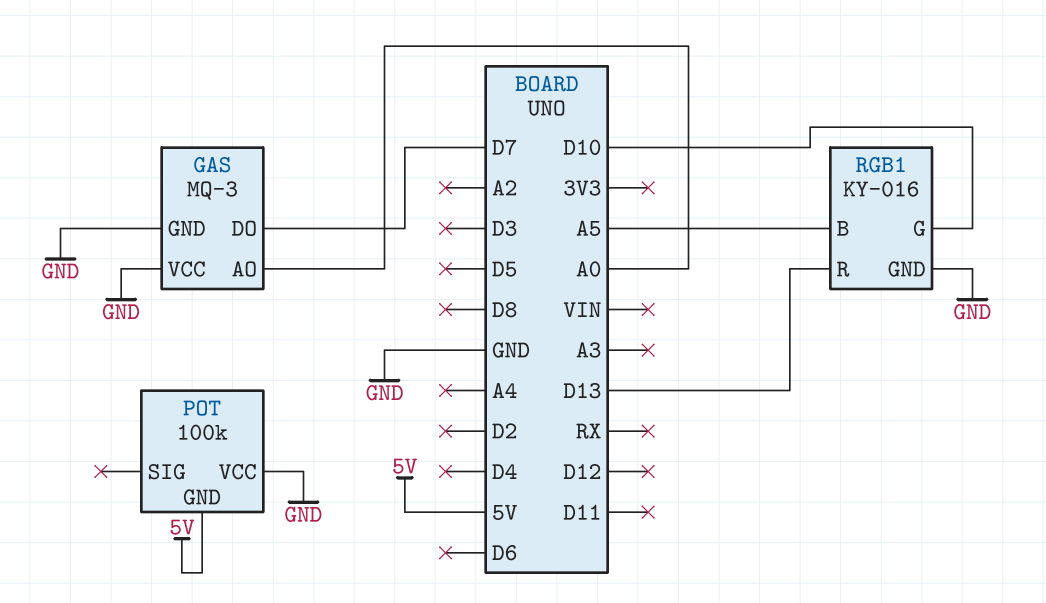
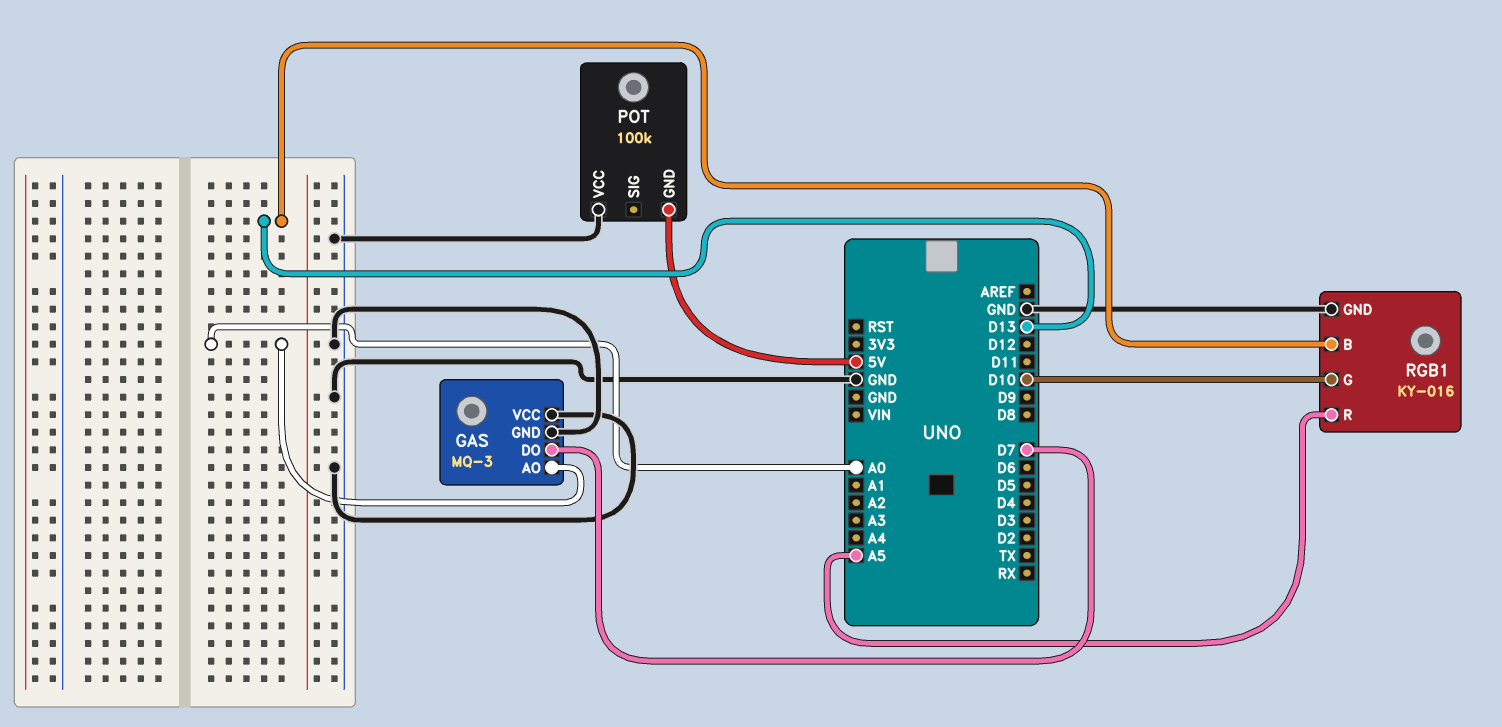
RGB1 pin B: A5 -> D13
RGB1 pin R: D13 -> A5

